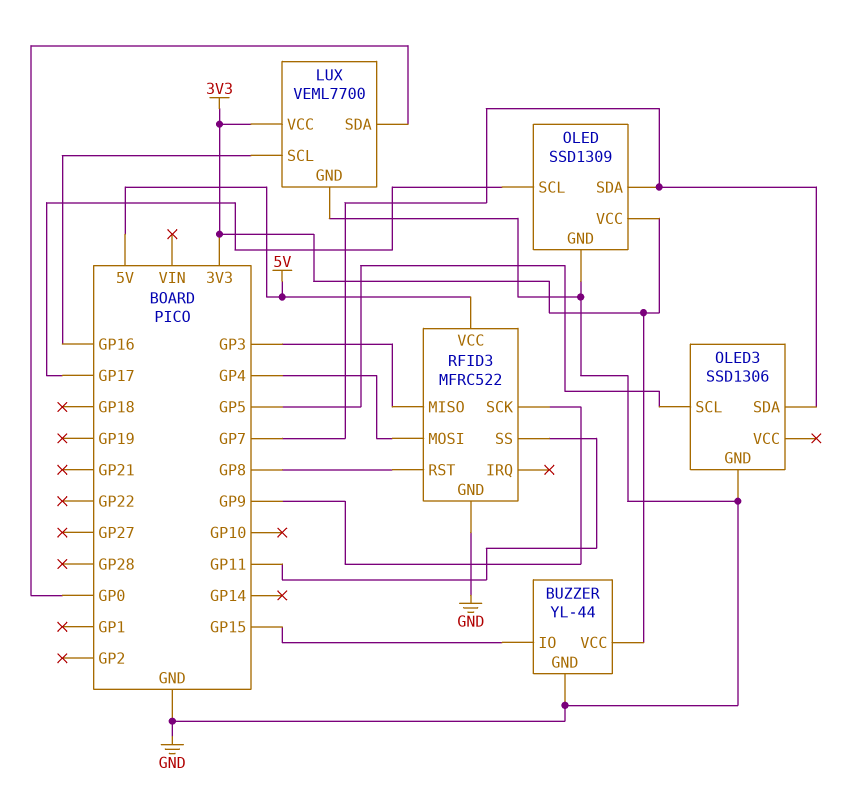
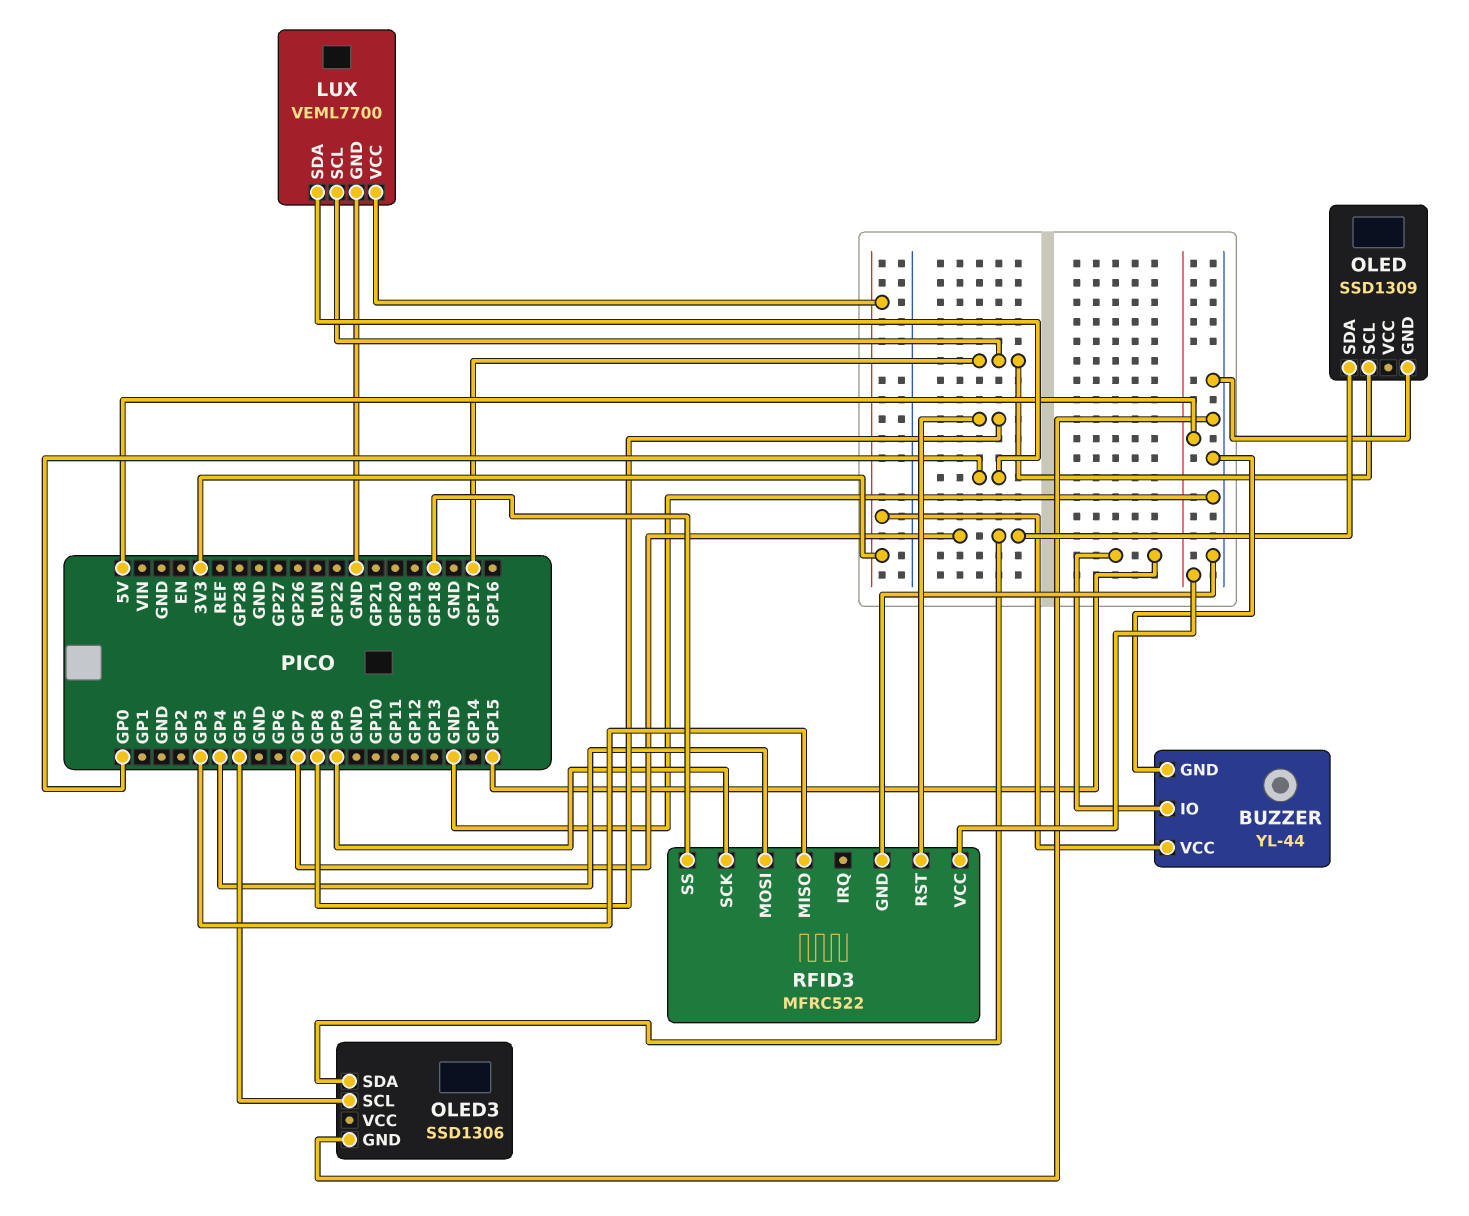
LUX pin SCL: GP16 -> GP17
OLED pin VCC: 3V3 -> none
RFID3 pin SS: GP11 -> GP18

